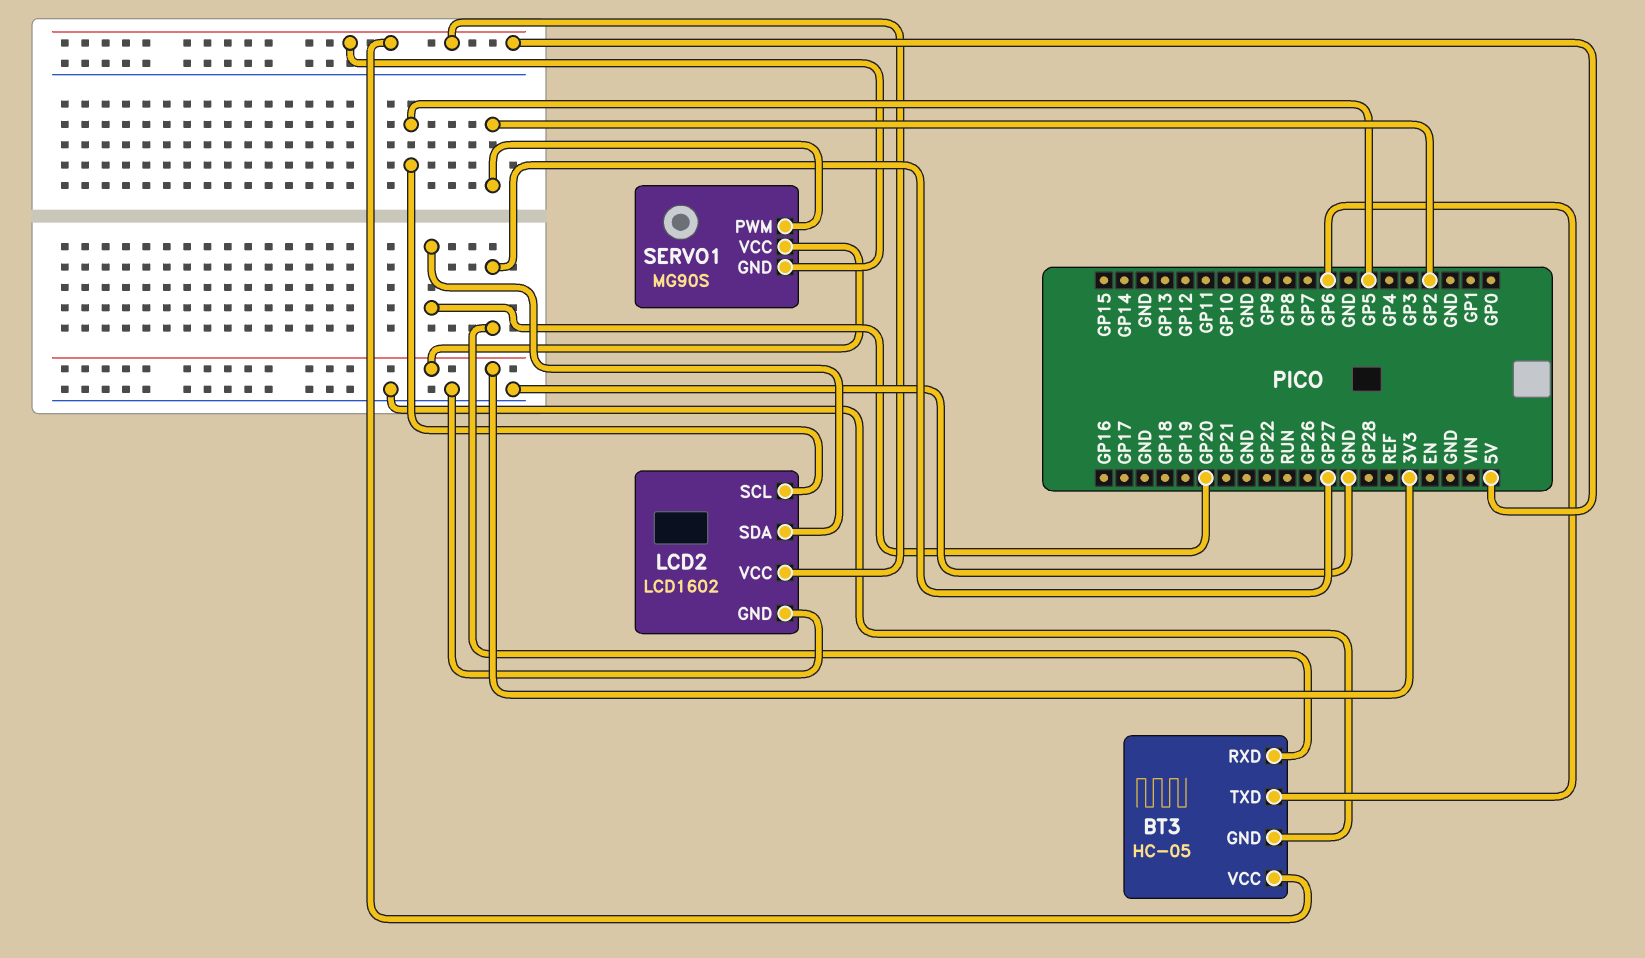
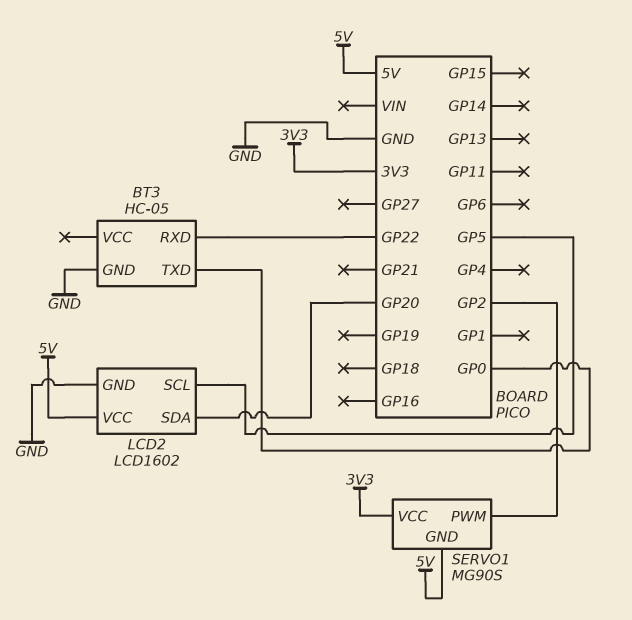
BT3 pin RXD: GP27 -> GP22
BT3 pin TXD: GP6 -> GP0
BT3 pin VCC: 5V -> none

